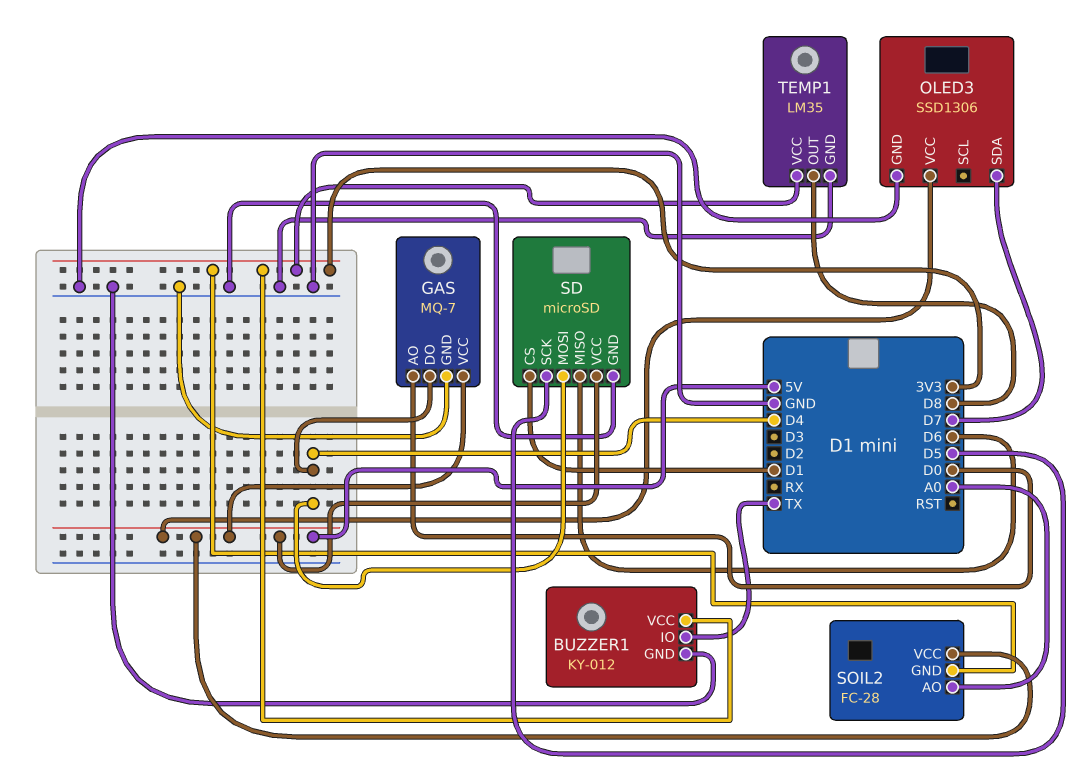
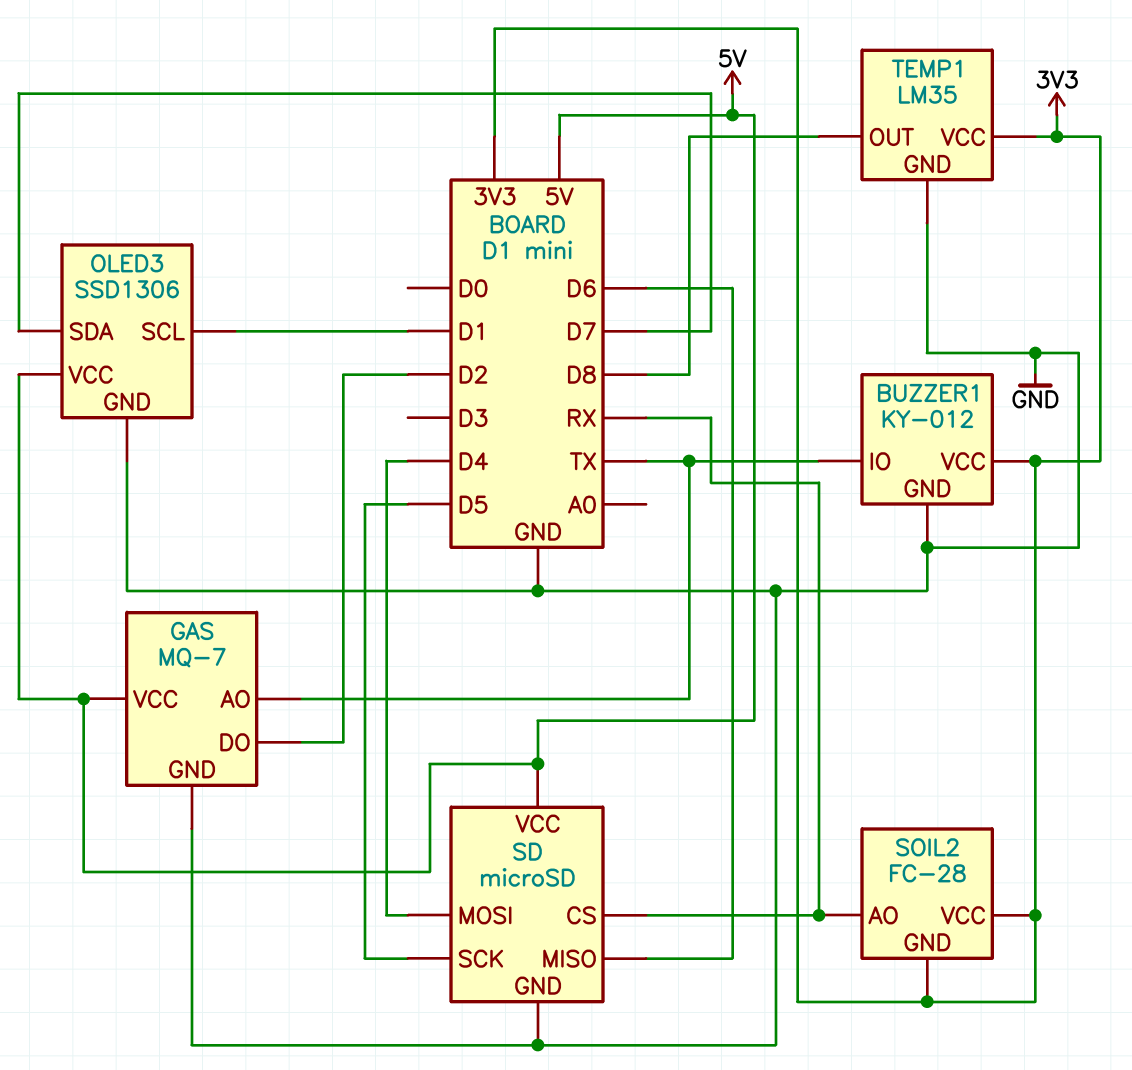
GAS pin AO: D0 -> TX
GAS pin DO: D4 -> D2
OLED3 pin SCL: none -> D1
SD pin CS: D1 -> RX
SOIL2 pin AO: A0 -> RX
SOIL2 pin VCC: 5V -> 3V3

